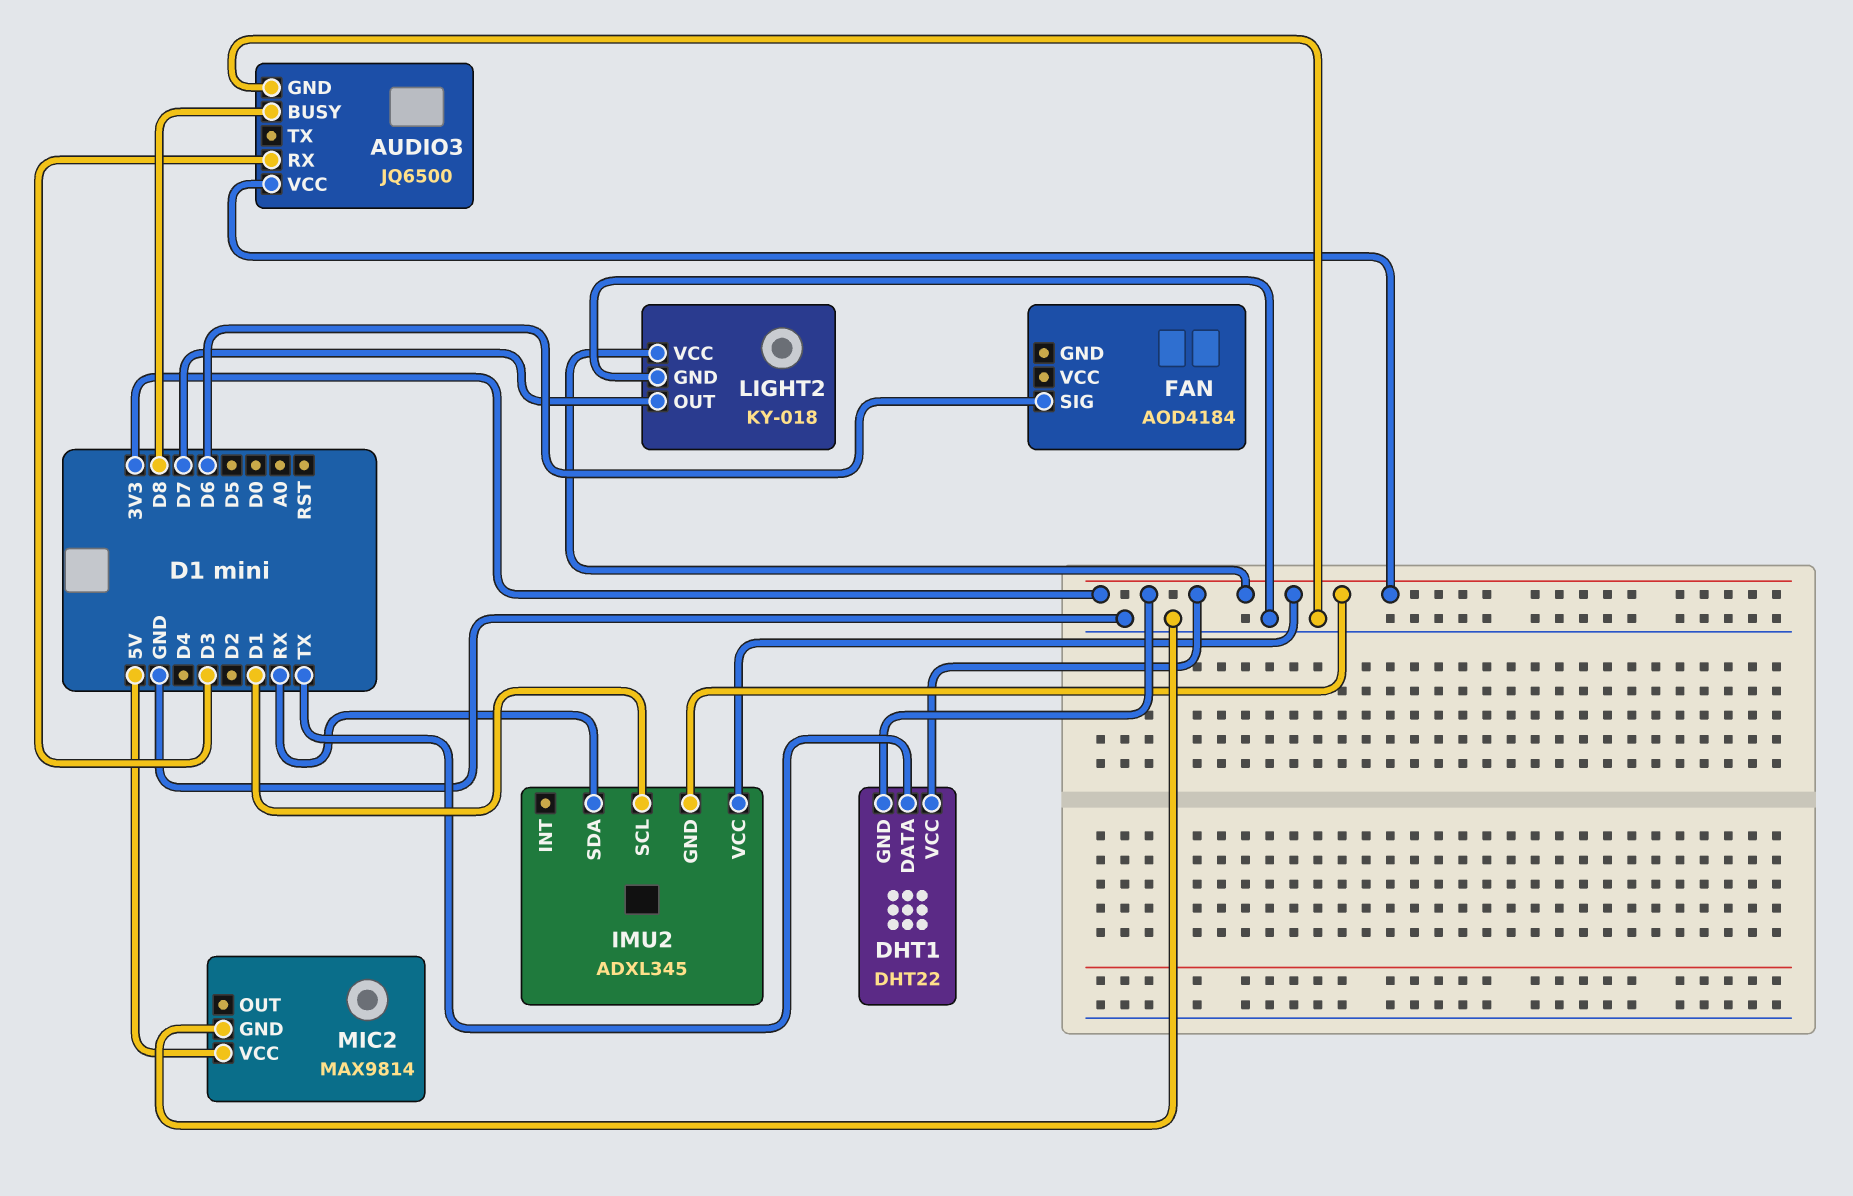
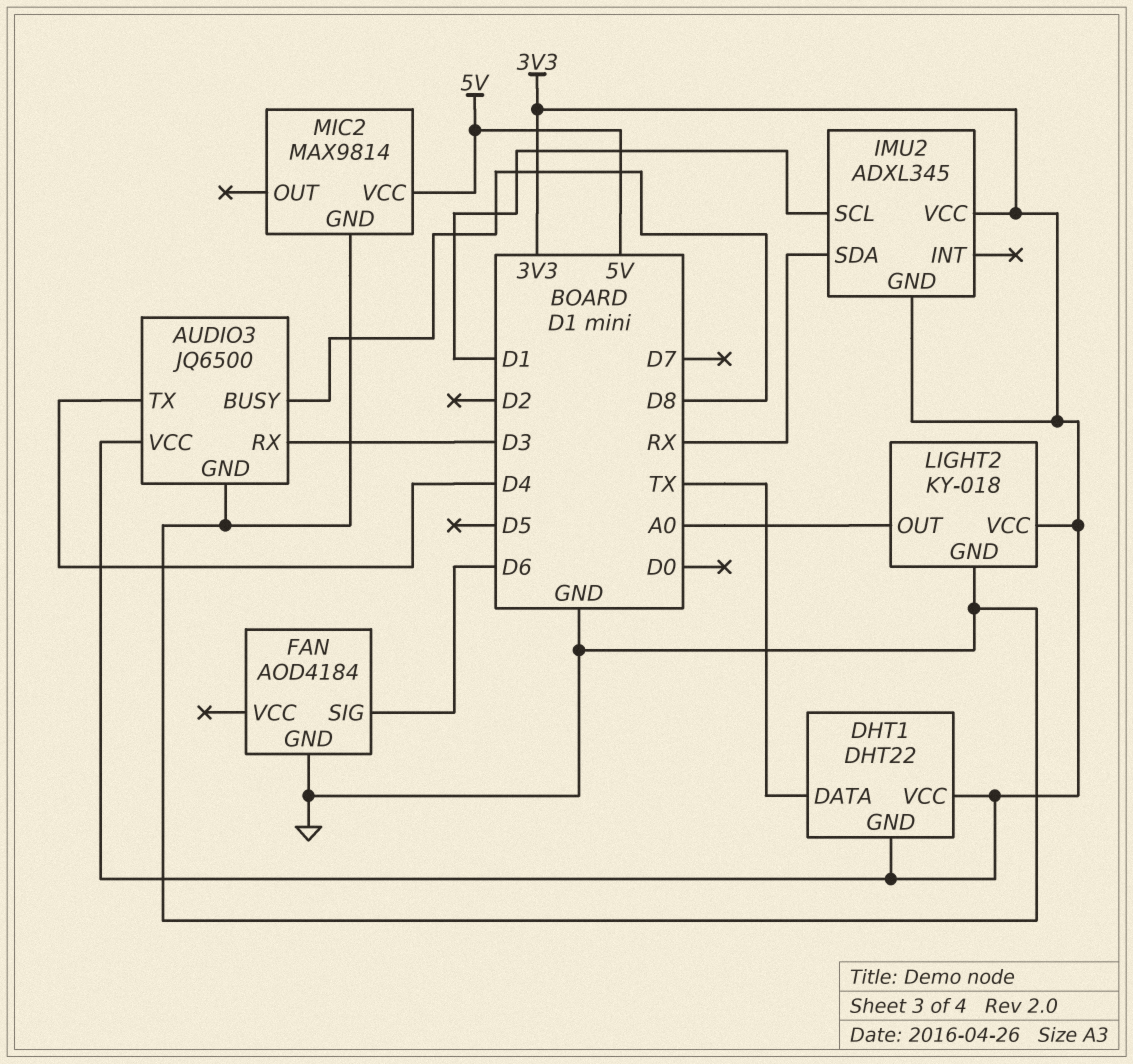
AUDIO3 pin TX: none -> D4
FAN pin GND: none -> GND
LIGHT2 pin OUT: D7 -> A0

